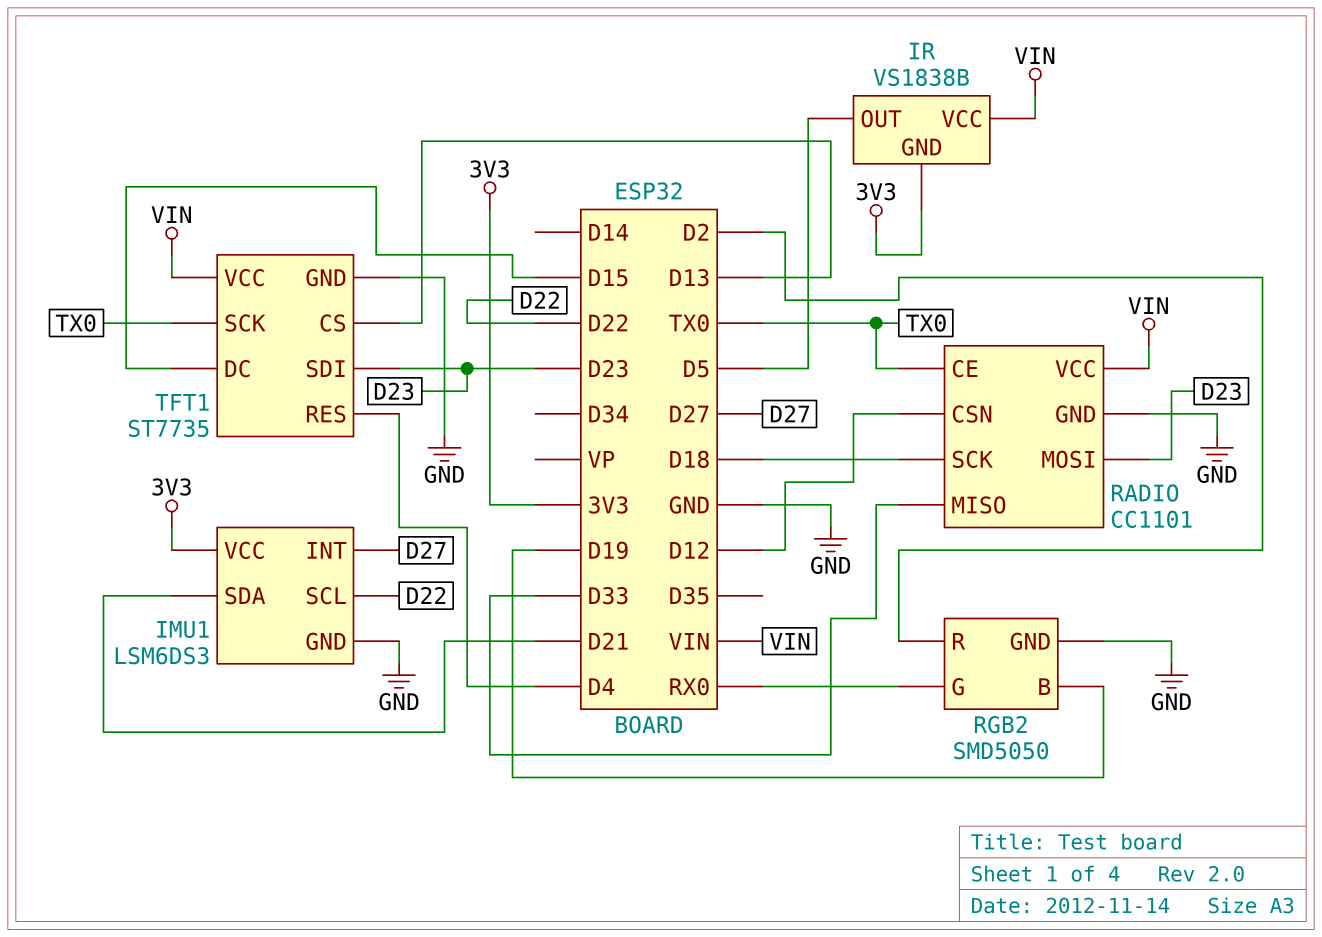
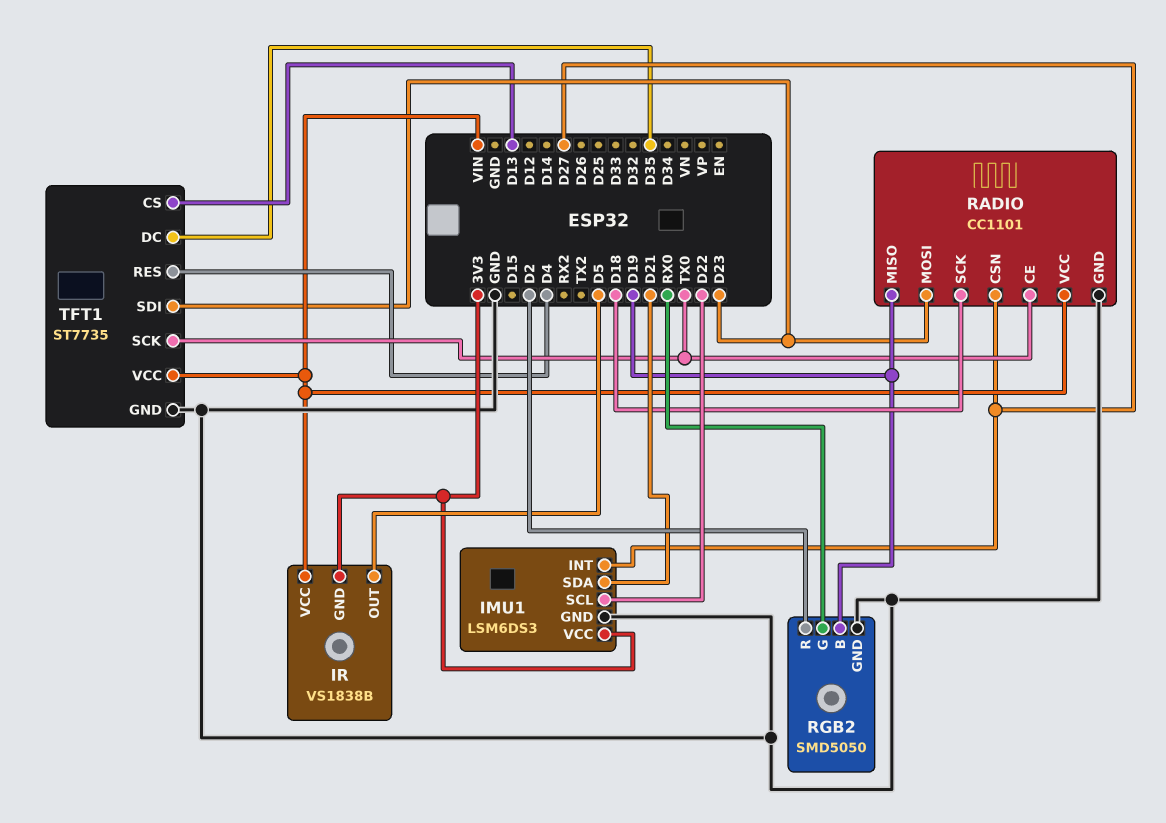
RADIO pin CSN: D12 -> D27
RADIO pin MISO: D33 -> D19
TFT1 pin DC: D15 -> D35

